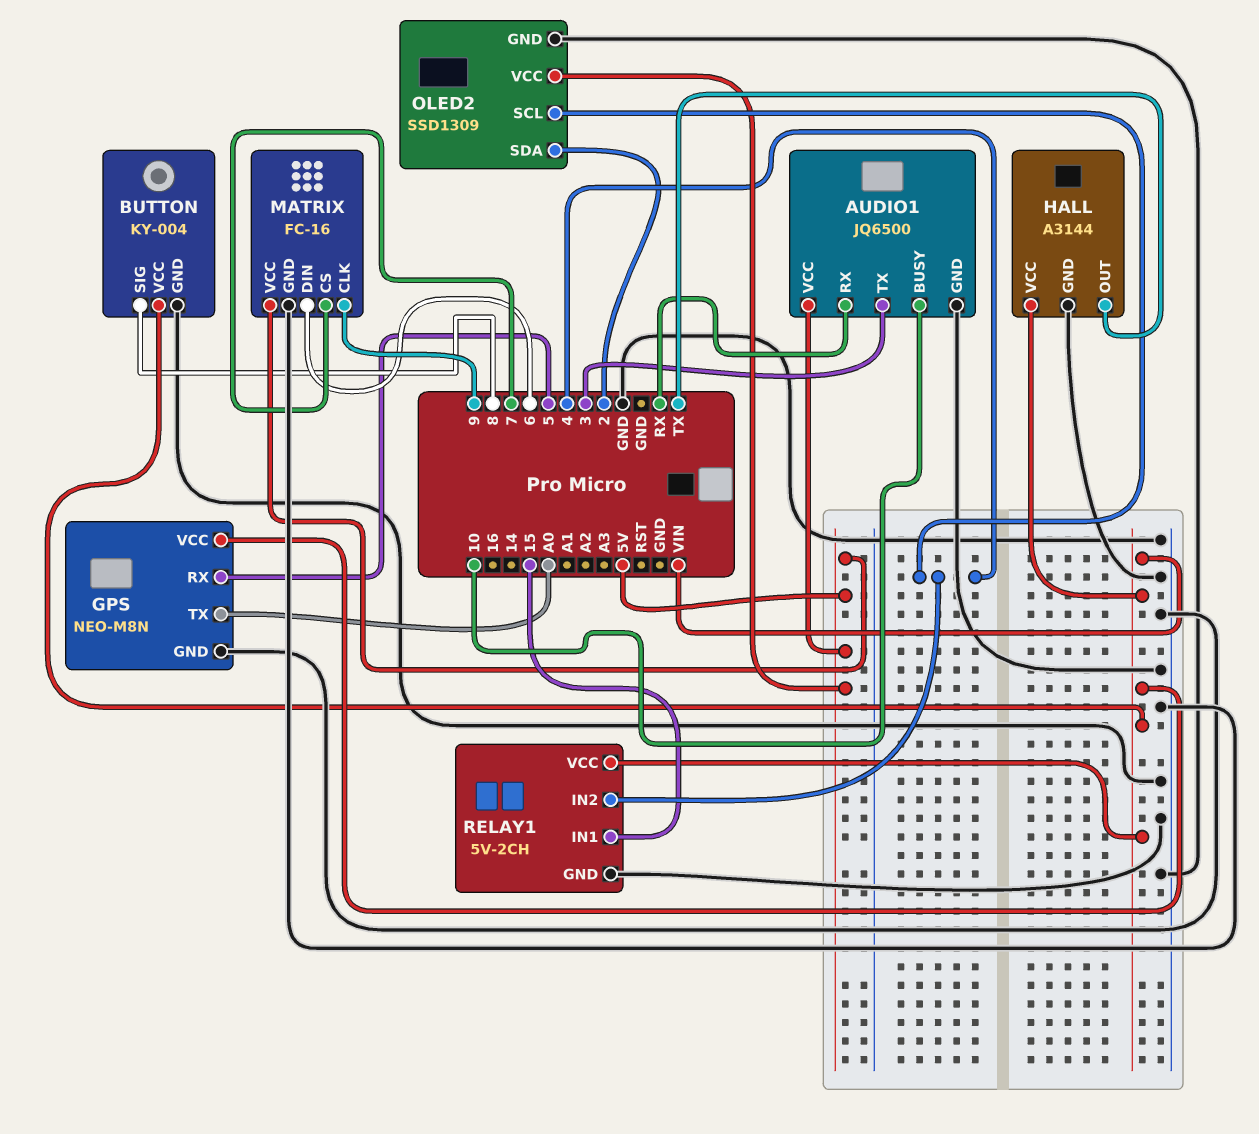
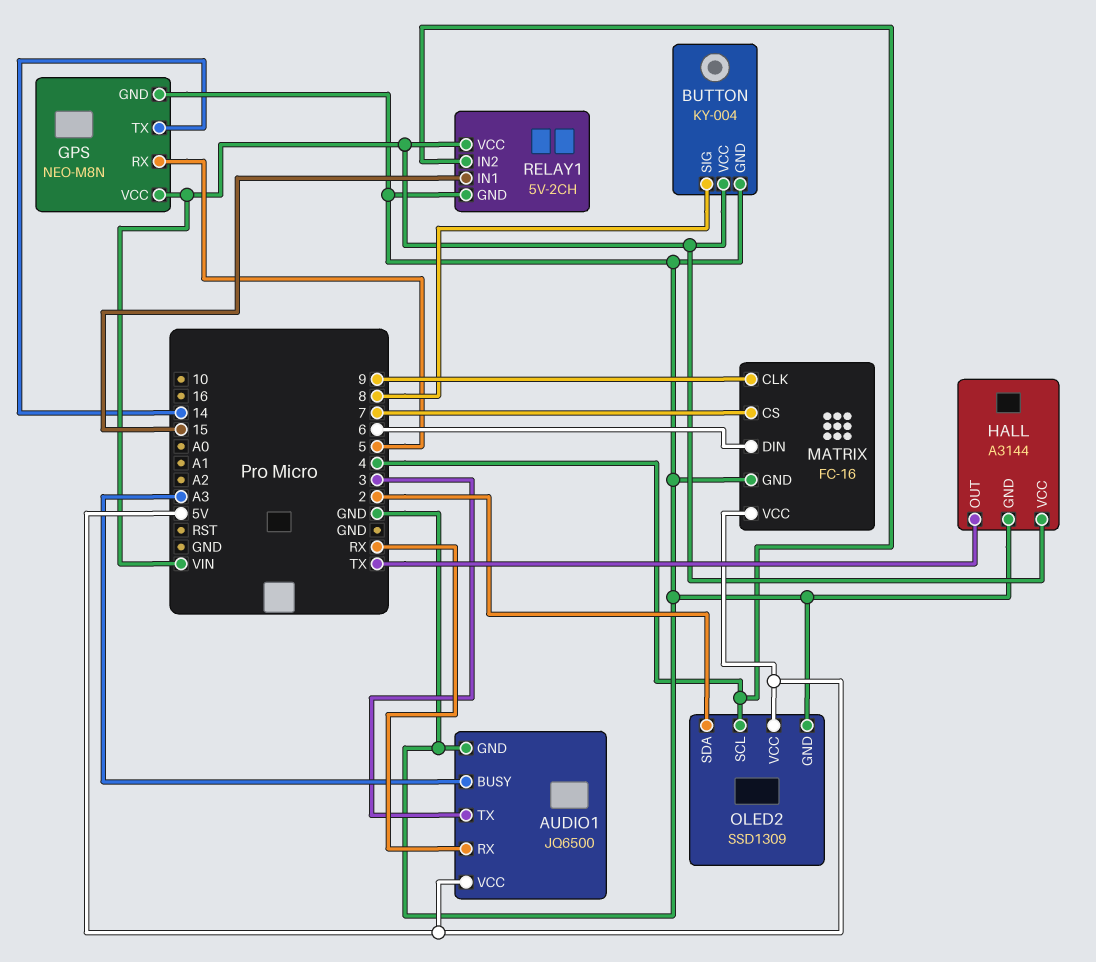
AUDIO1 pin BUSY: 10 -> A3
GPS pin TX: A0 -> 14

